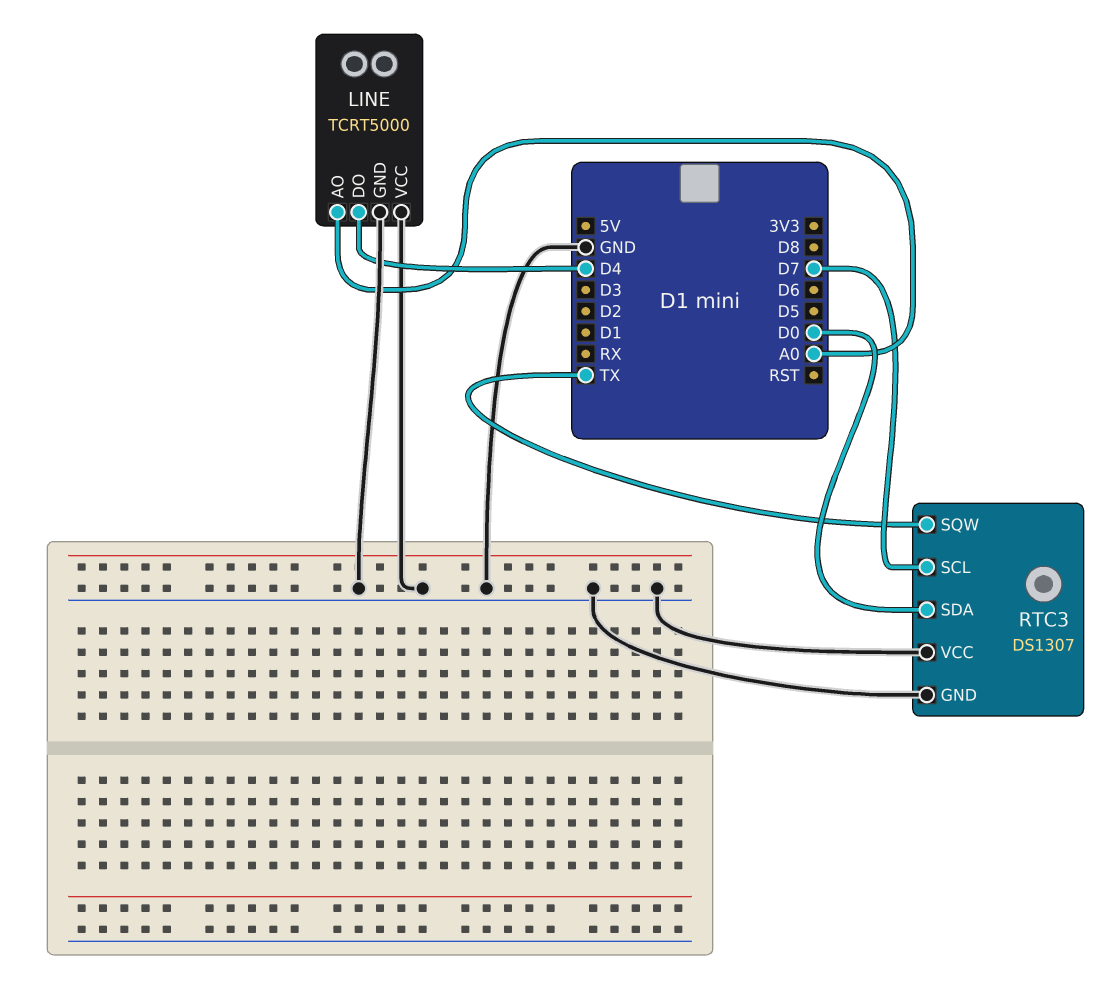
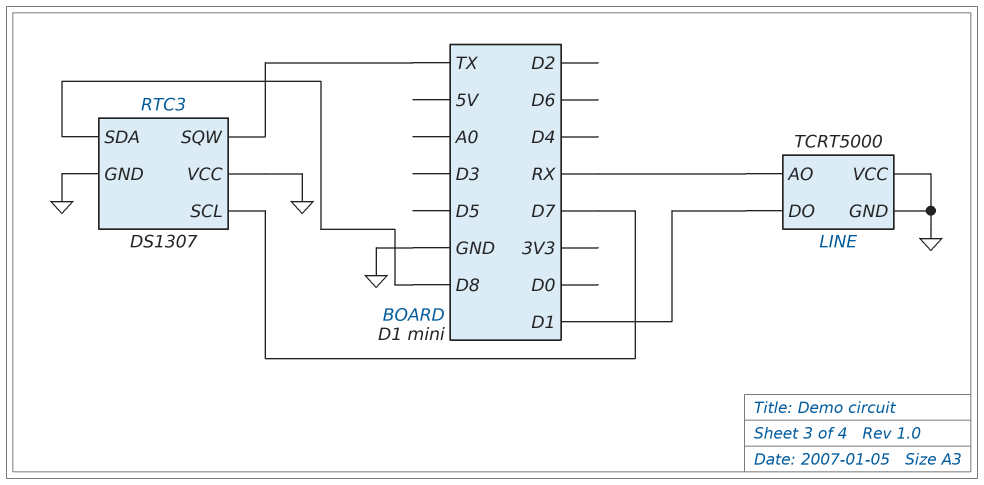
LINE pin AO: A0 -> RX
LINE pin DO: D4 -> D1
RTC3 pin SDA: D0 -> D8

